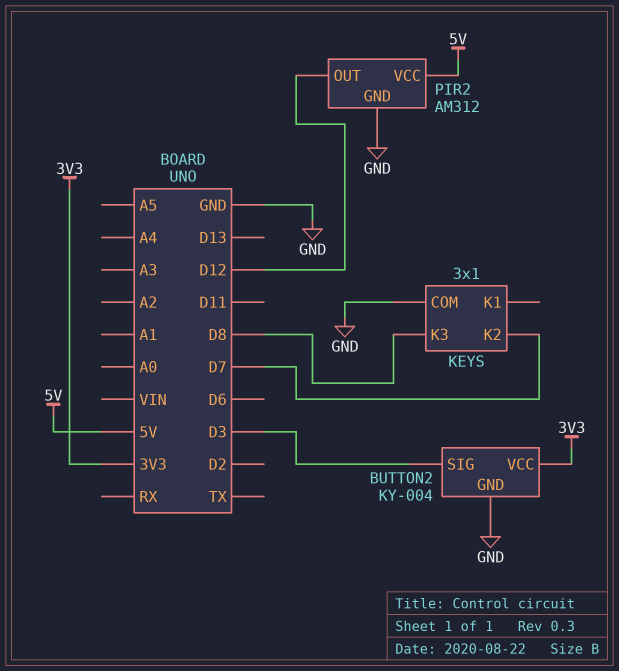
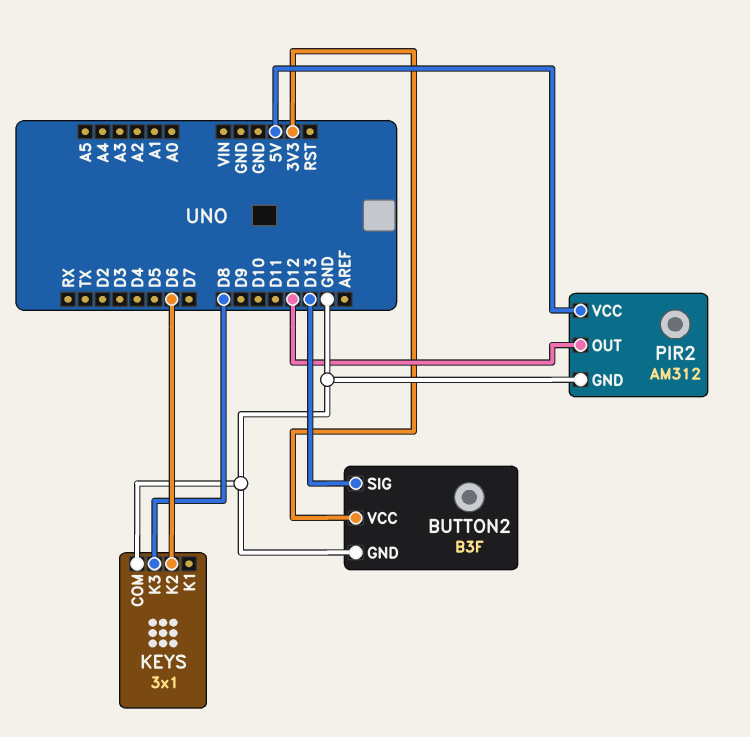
BUTTON2: KY-004 -> B3F
BUTTON2 pin SIG: D3 -> D13
KEYS pin K2: D7 -> D6

